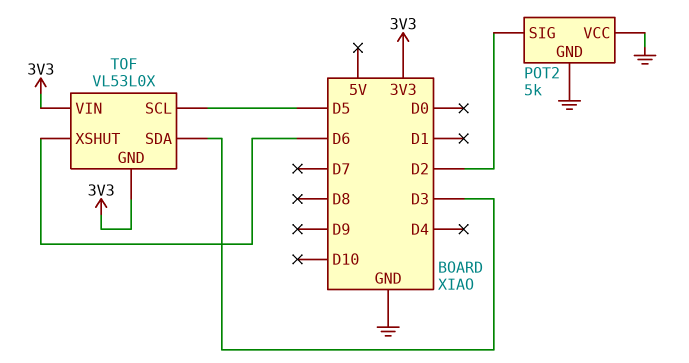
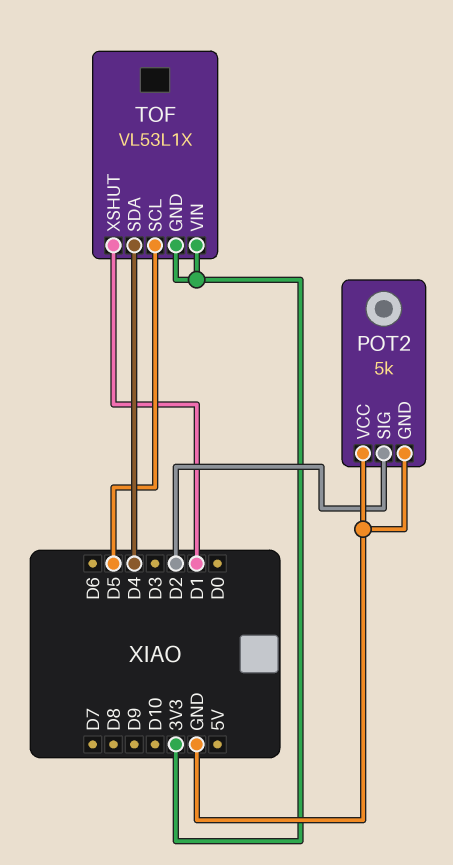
TOF: VL53L0X -> VL53L1X
TOF pin SDA: D3 -> D4
TOF pin XSHUT: D6 -> D1

